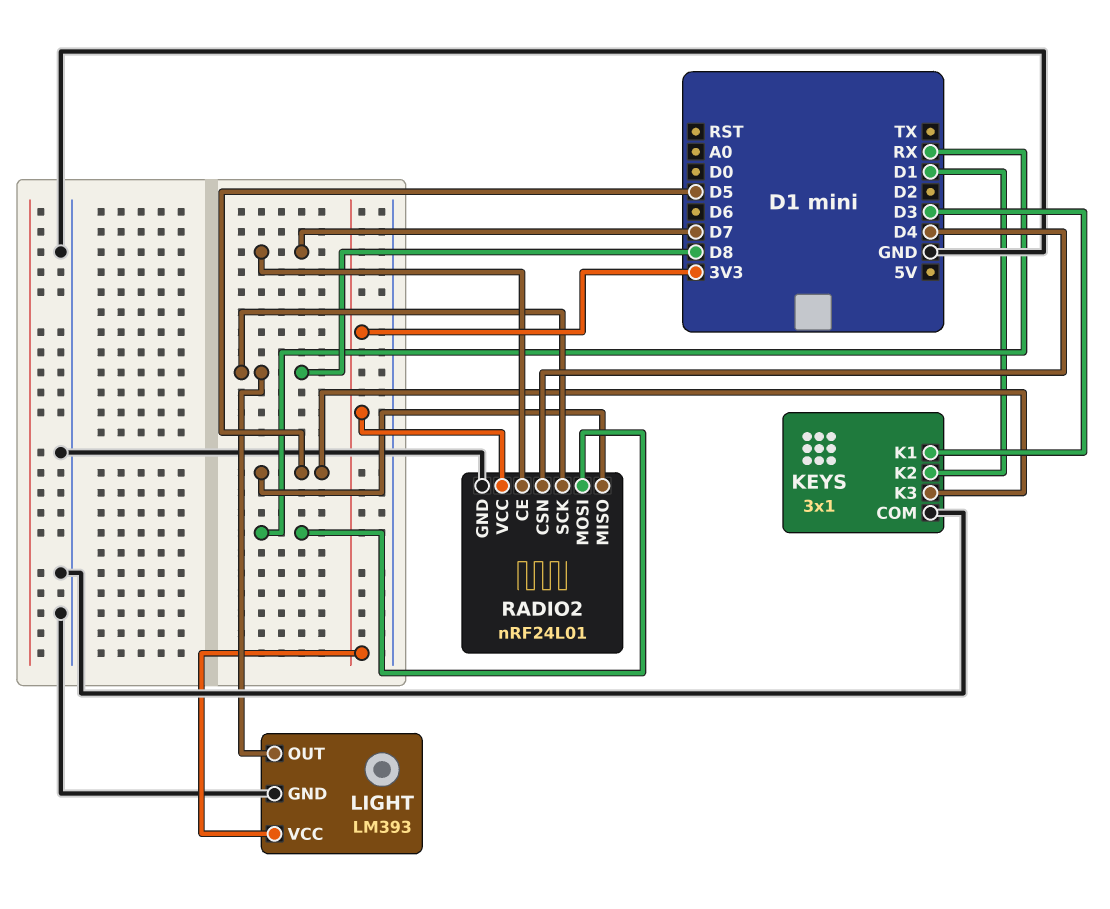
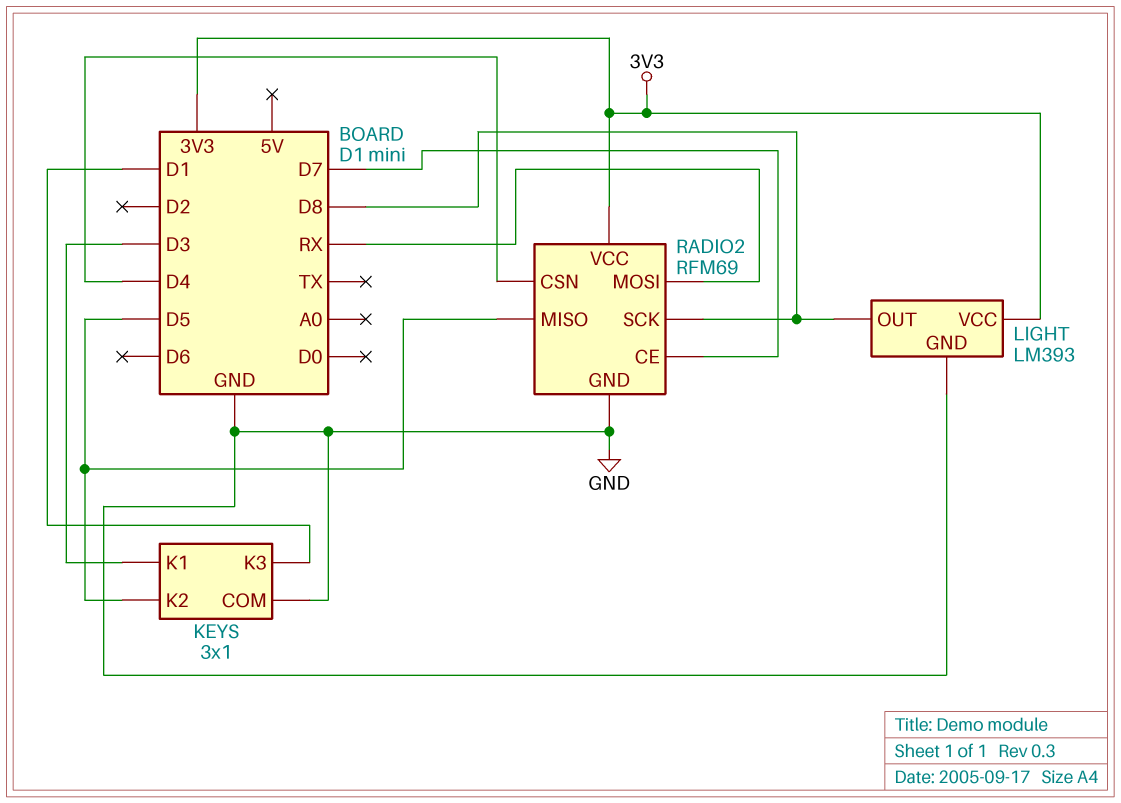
KEYS pin K2: D1 -> D5
KEYS pin K3: D5 -> D1
RADIO2: nRF24L01 -> RFM69

